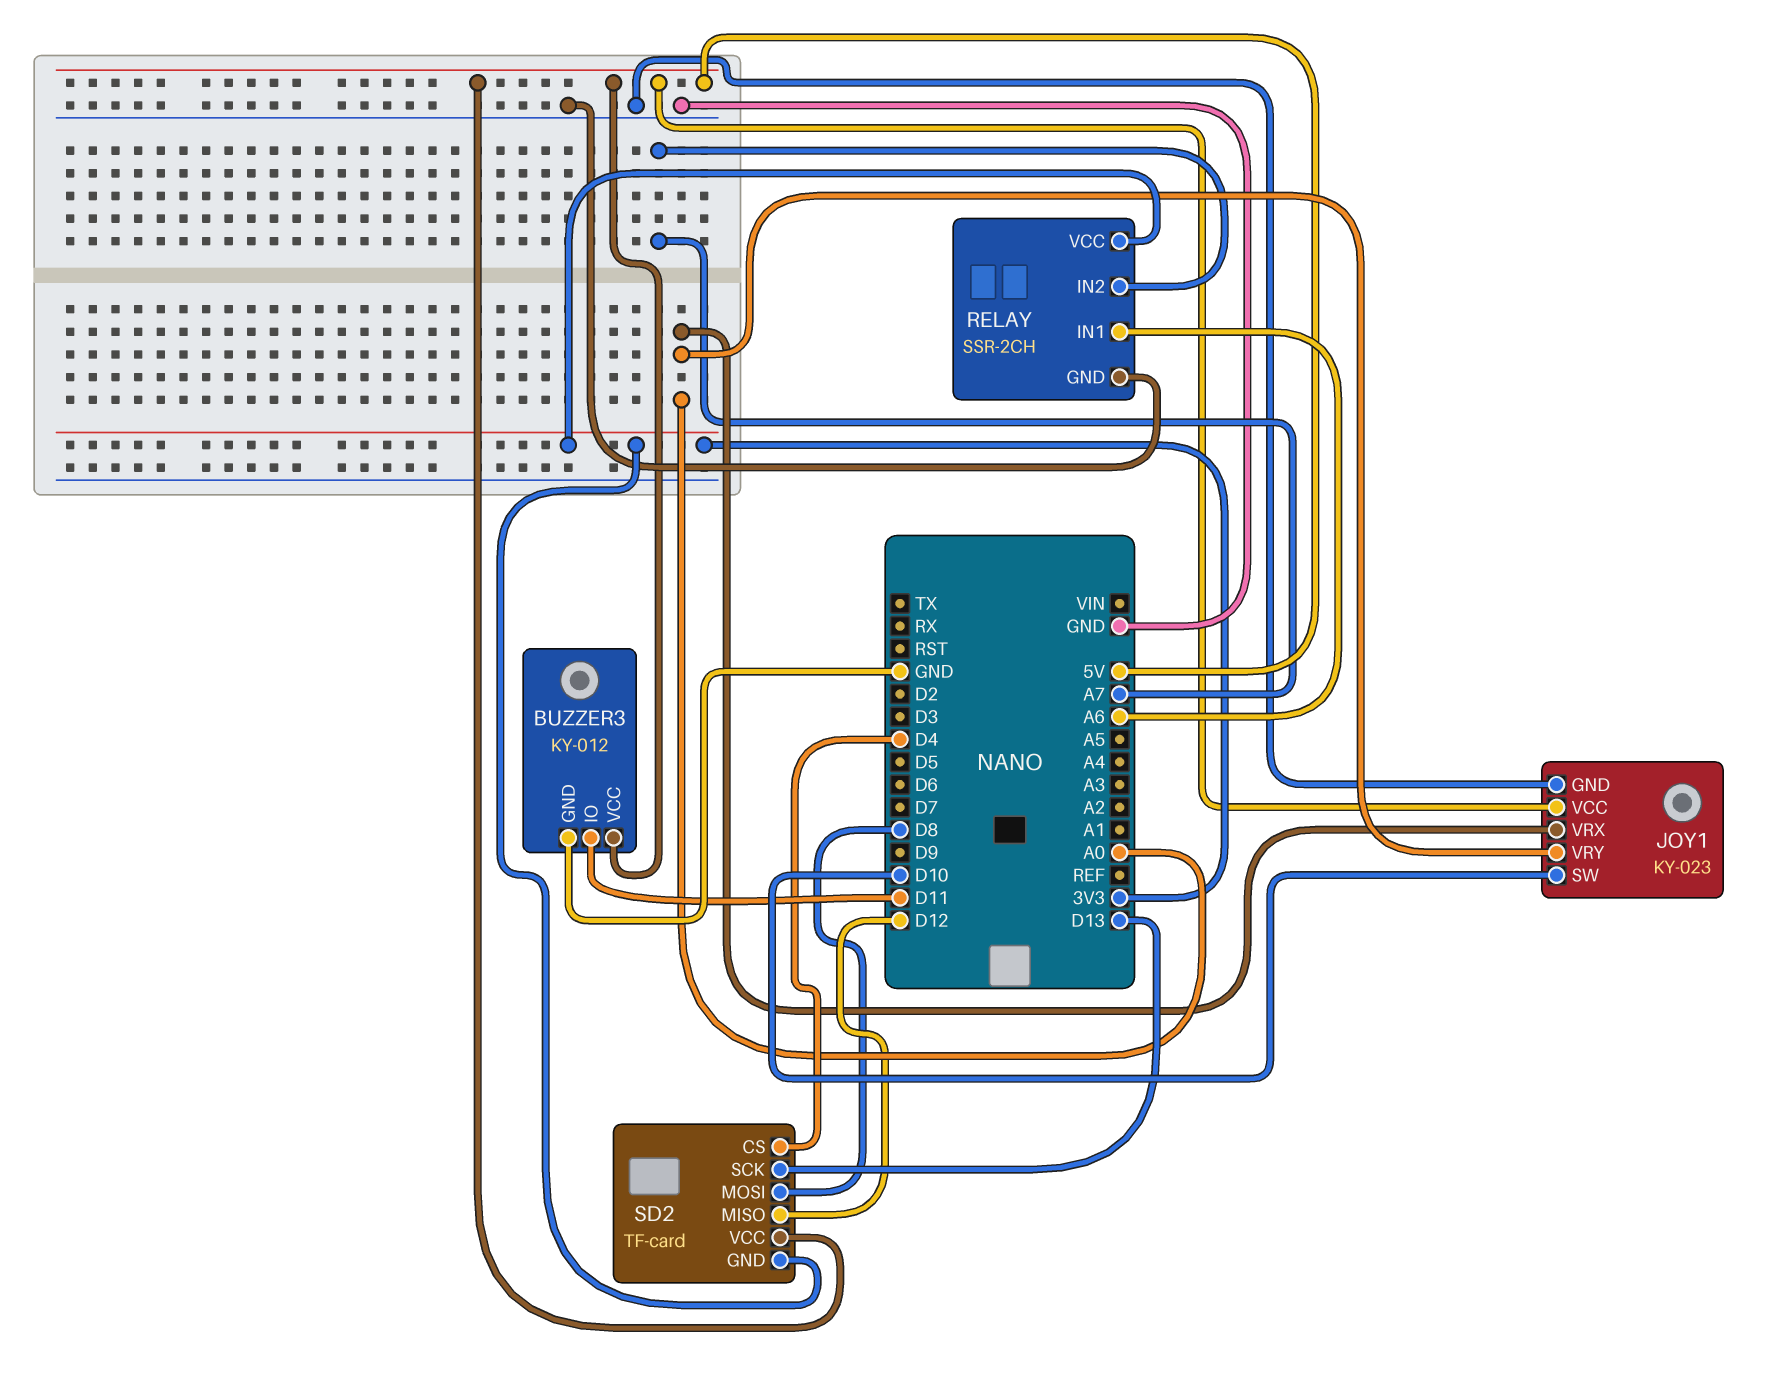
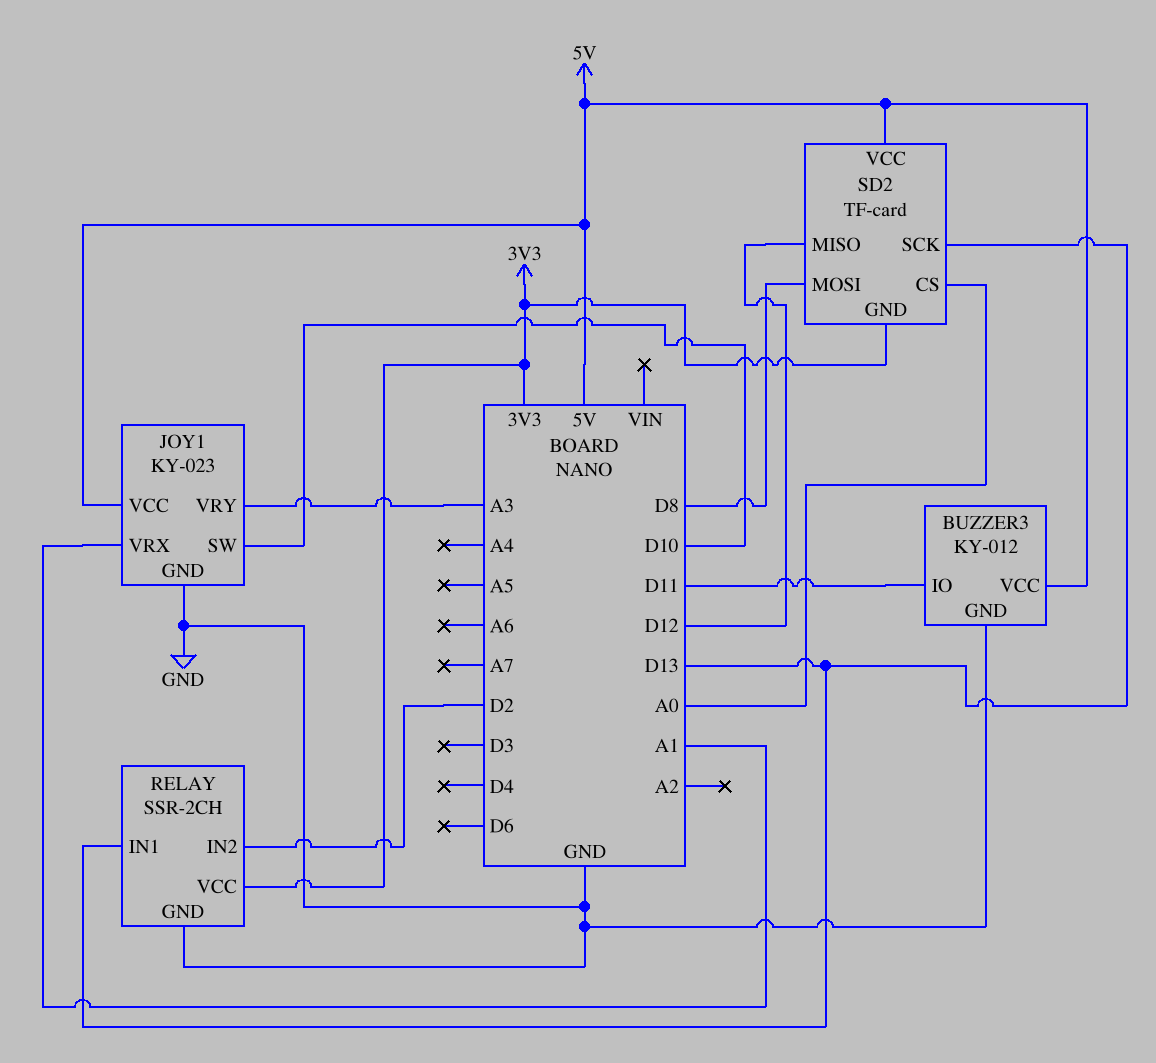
JOY1 pin VRX: A0 -> A1
JOY1 pin VRY: A0 -> A3
RELAY pin IN1: A6 -> D13
RELAY pin IN2: A7 -> D2
SD2 pin CS: D4 -> A0

